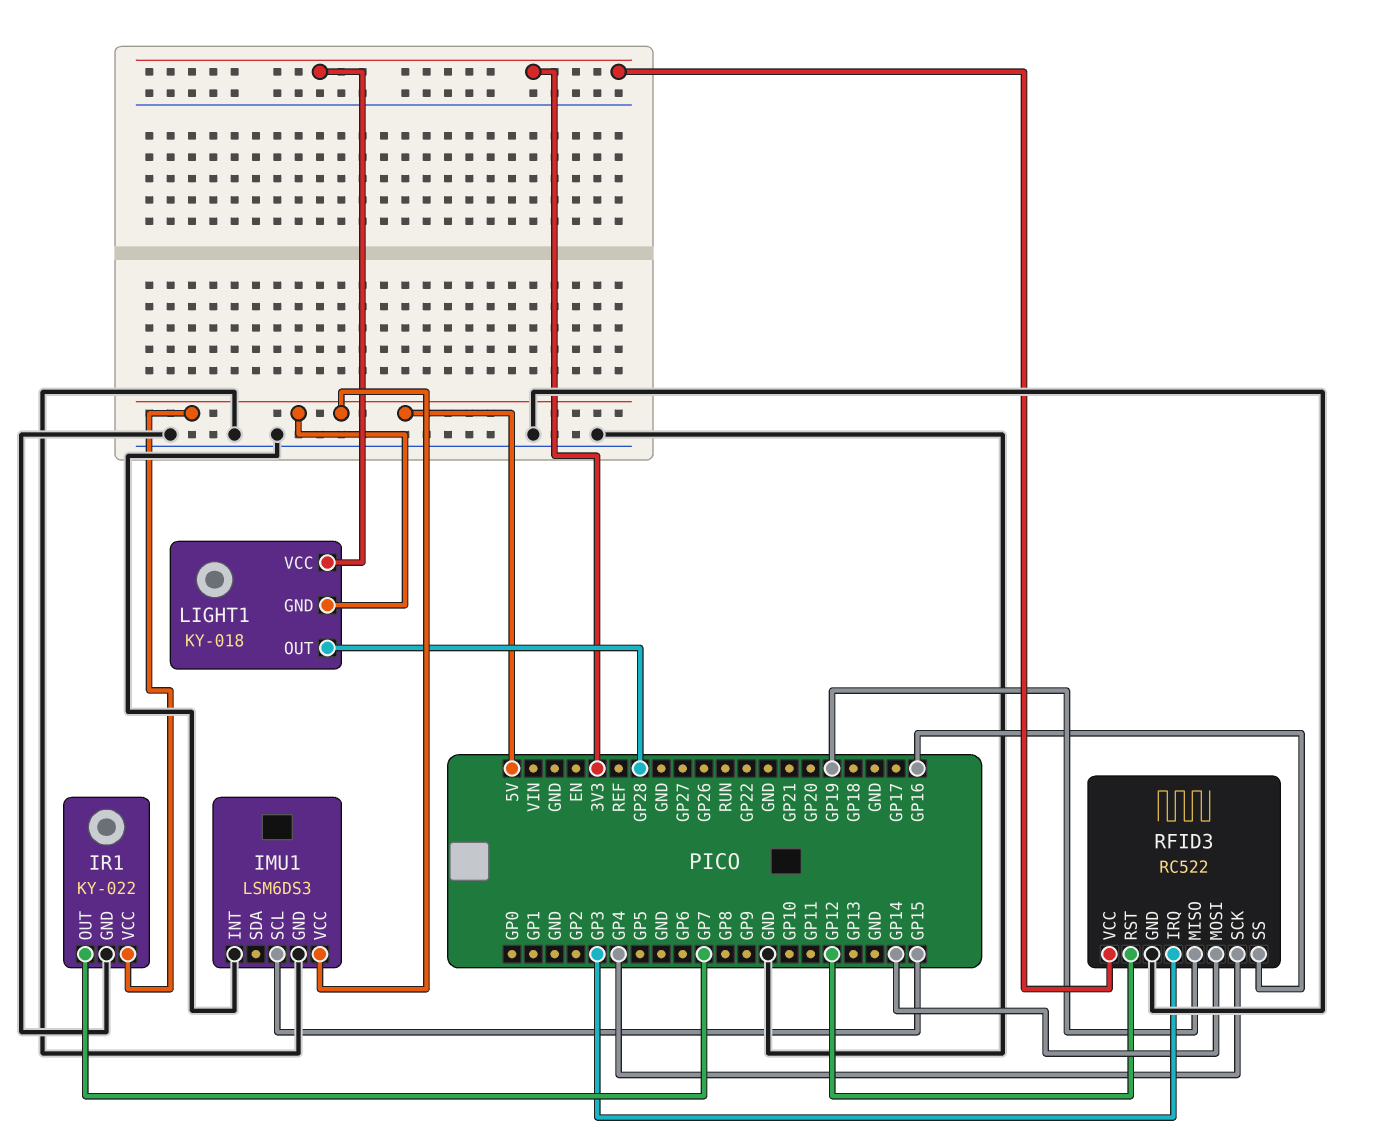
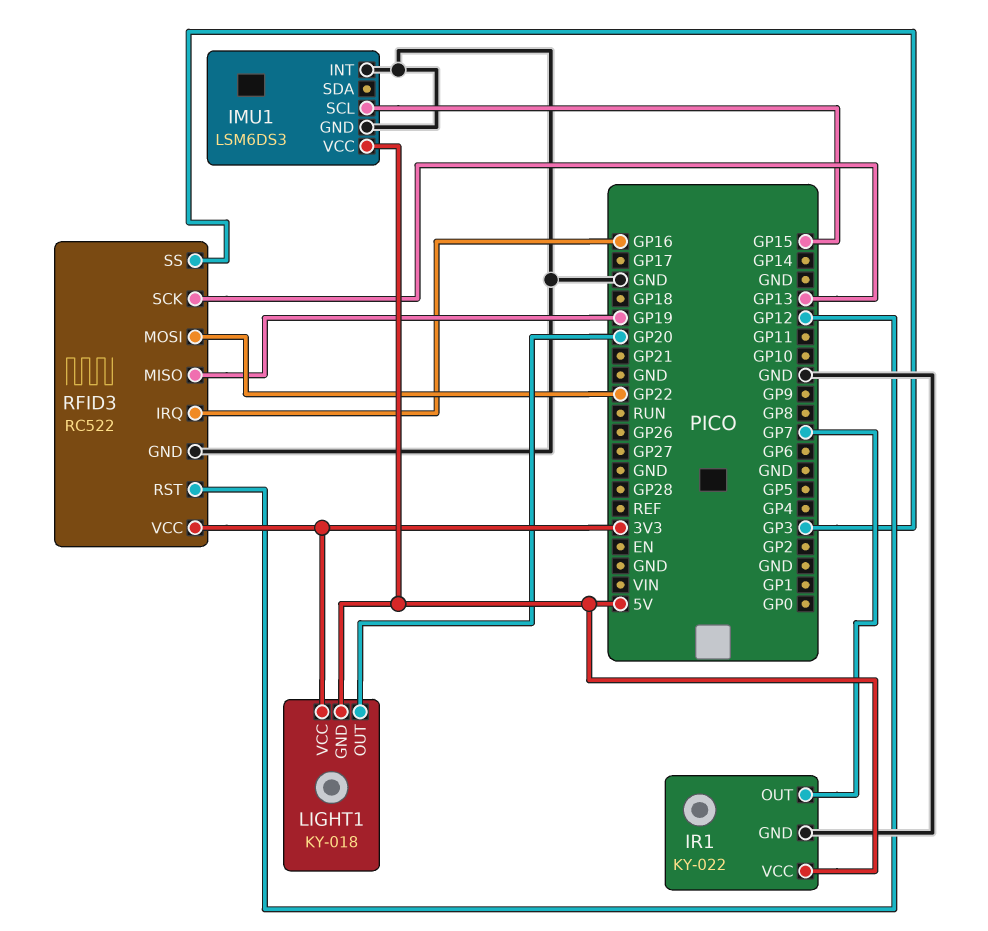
LIGHT1 pin OUT: GP28 -> GP20
RFID3 pin IRQ: GP3 -> GP16
RFID3 pin MOSI: GP14 -> GP22
RFID3 pin SCK: GP4 -> GP13
RFID3 pin SS: GP16 -> GP3

